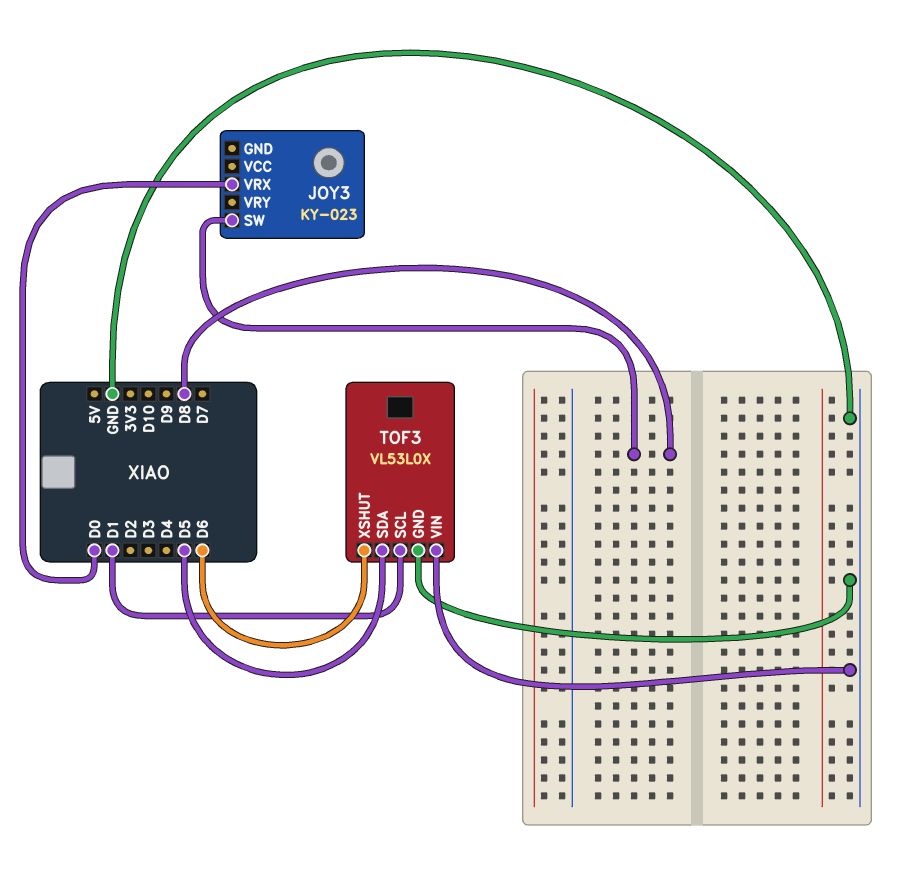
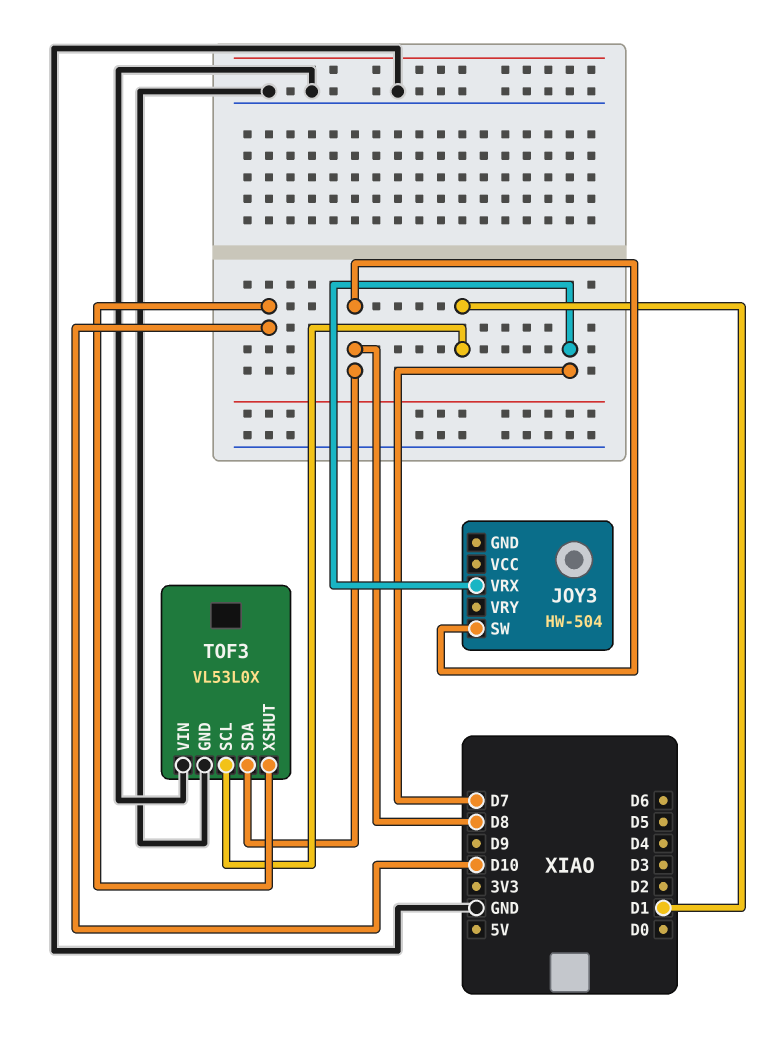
JOY3: KY-023 -> HW-504
JOY3 pin VRX: D0 -> D7
TOF3 pin SDA: D5 -> D8
TOF3 pin XSHUT: D6 -> D10

